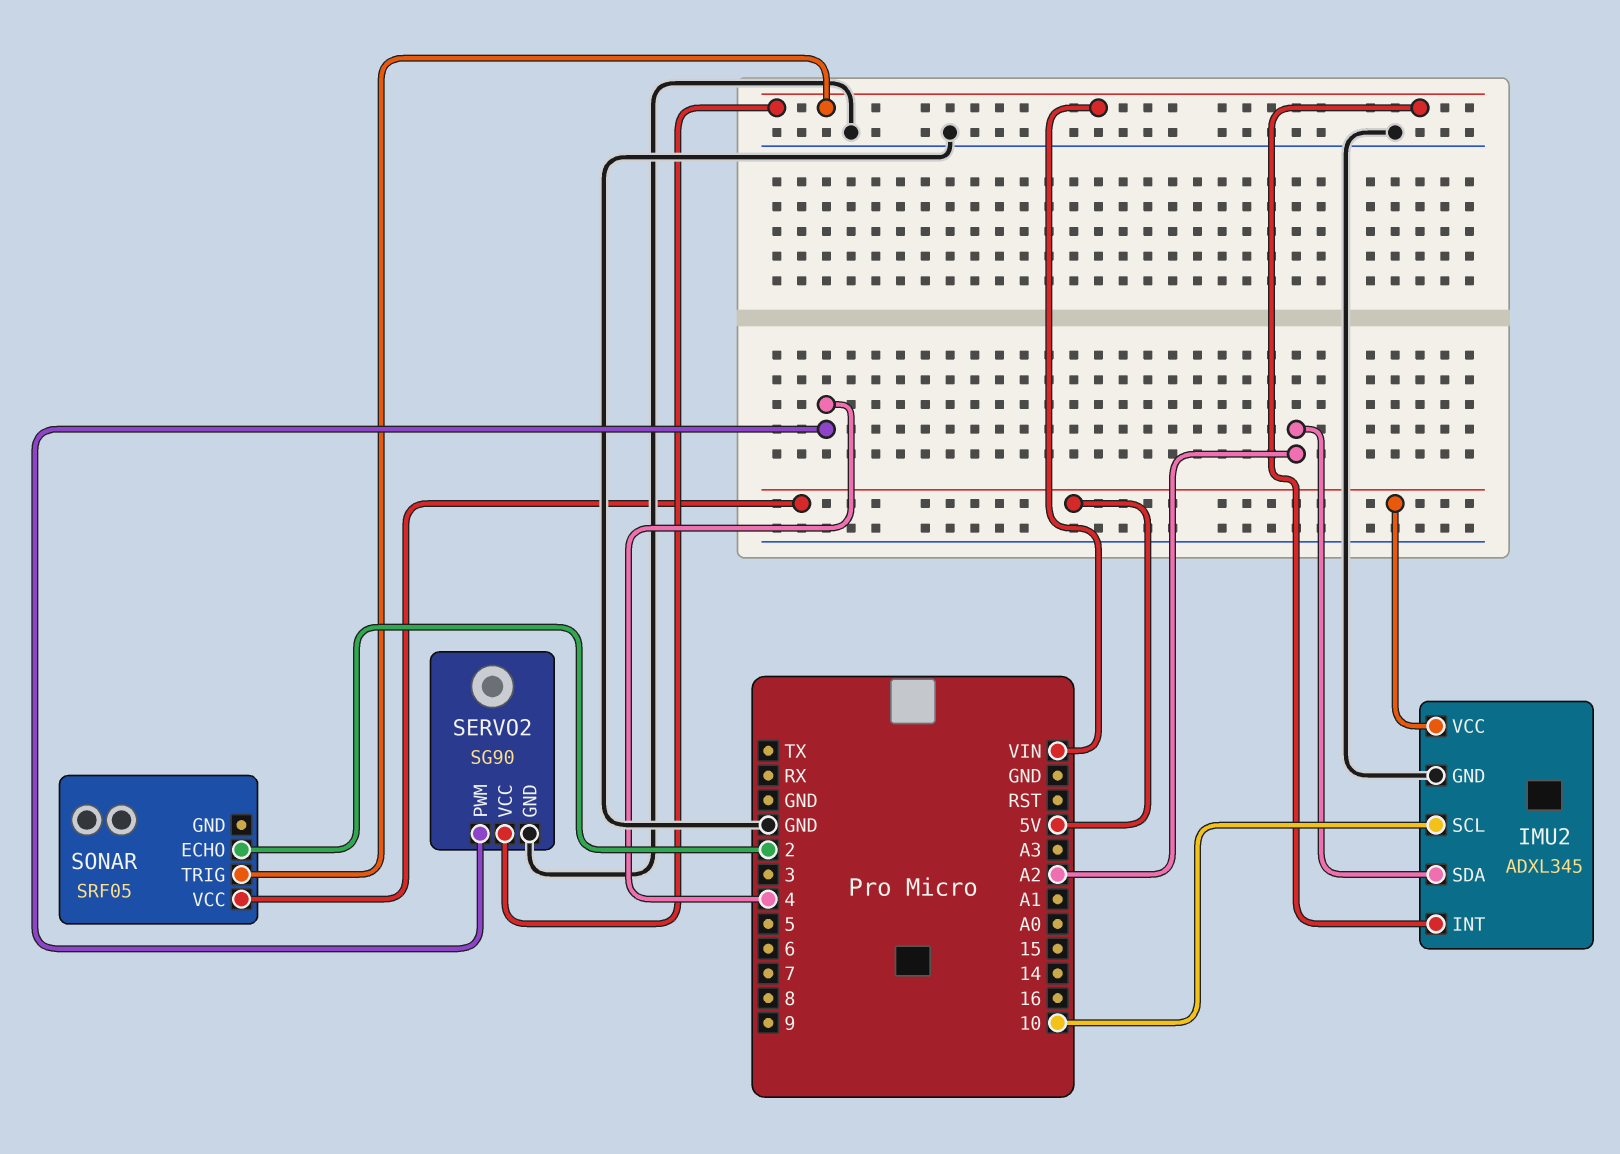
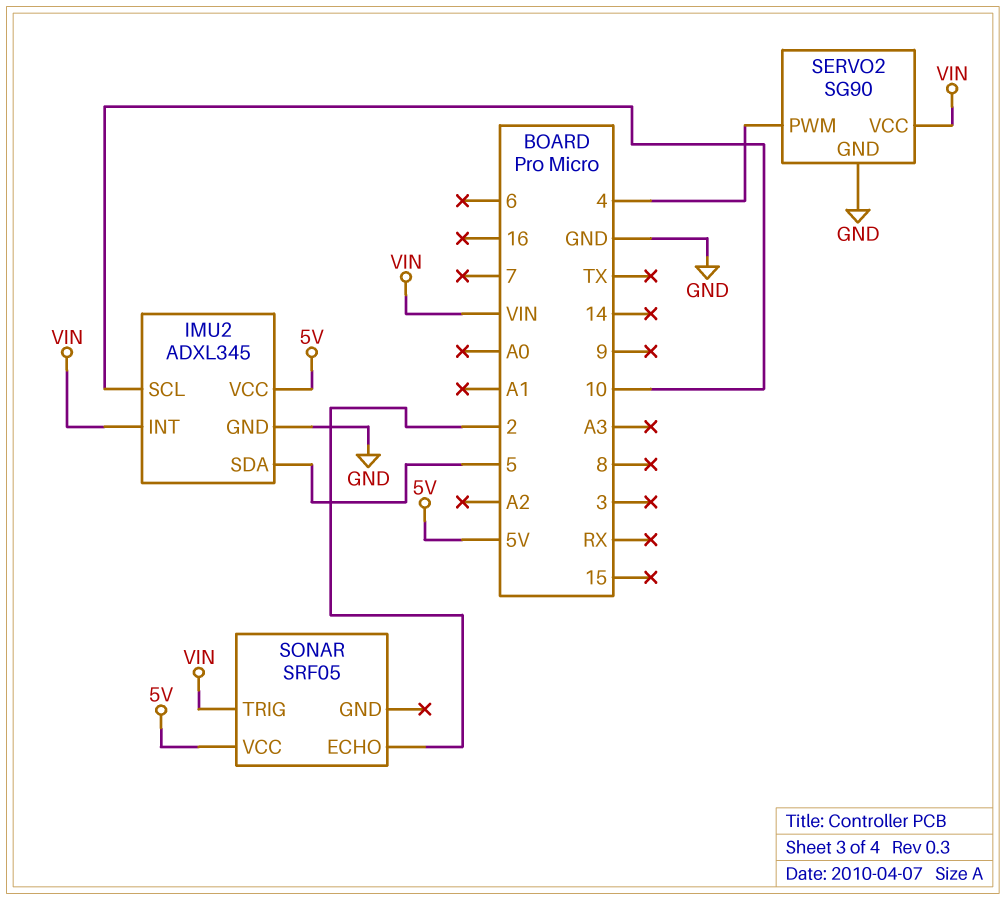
IMU2 pin SDA: A2 -> 5

